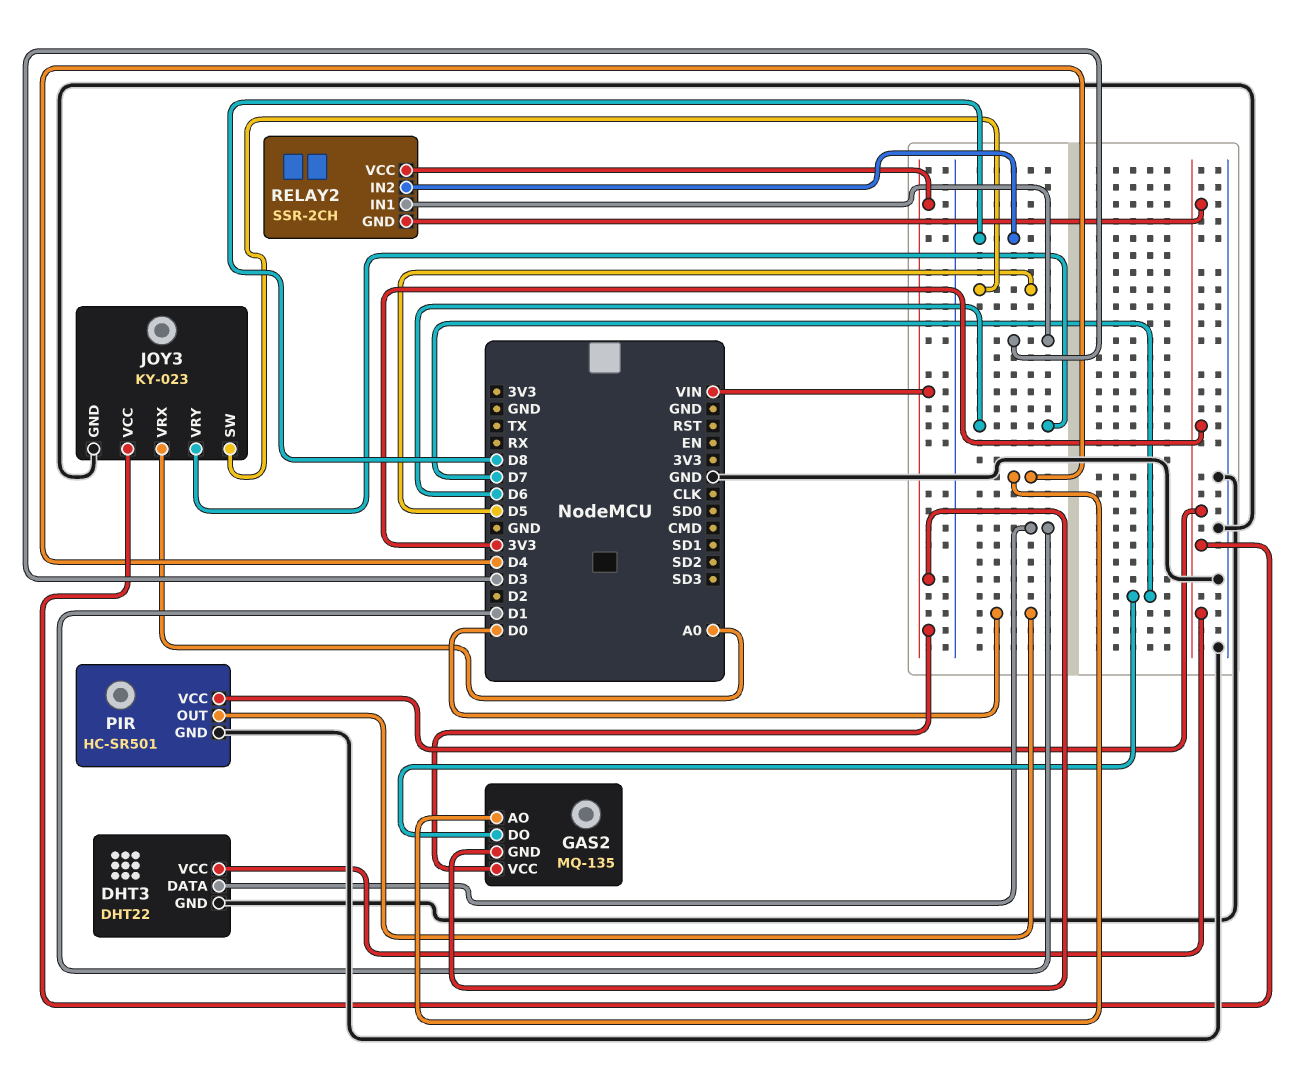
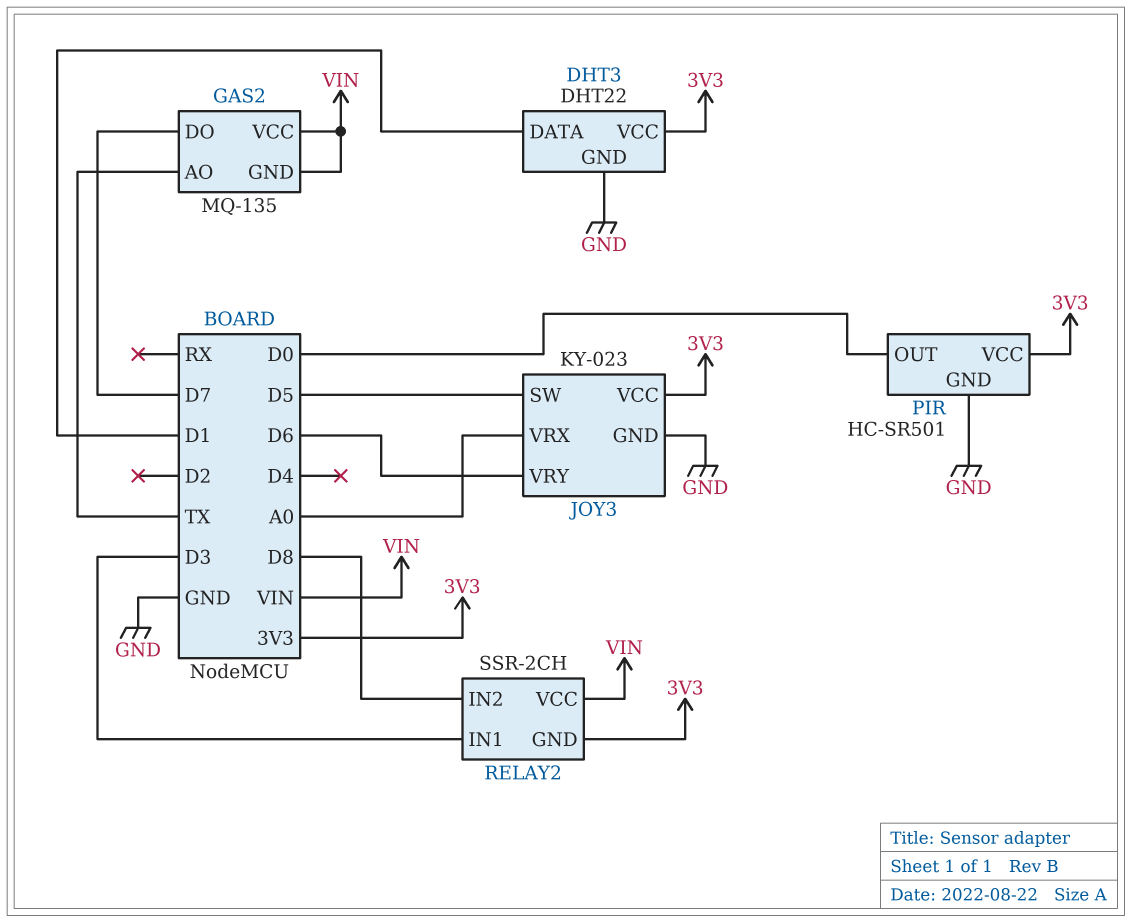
GAS2 pin AO: D4 -> TX

